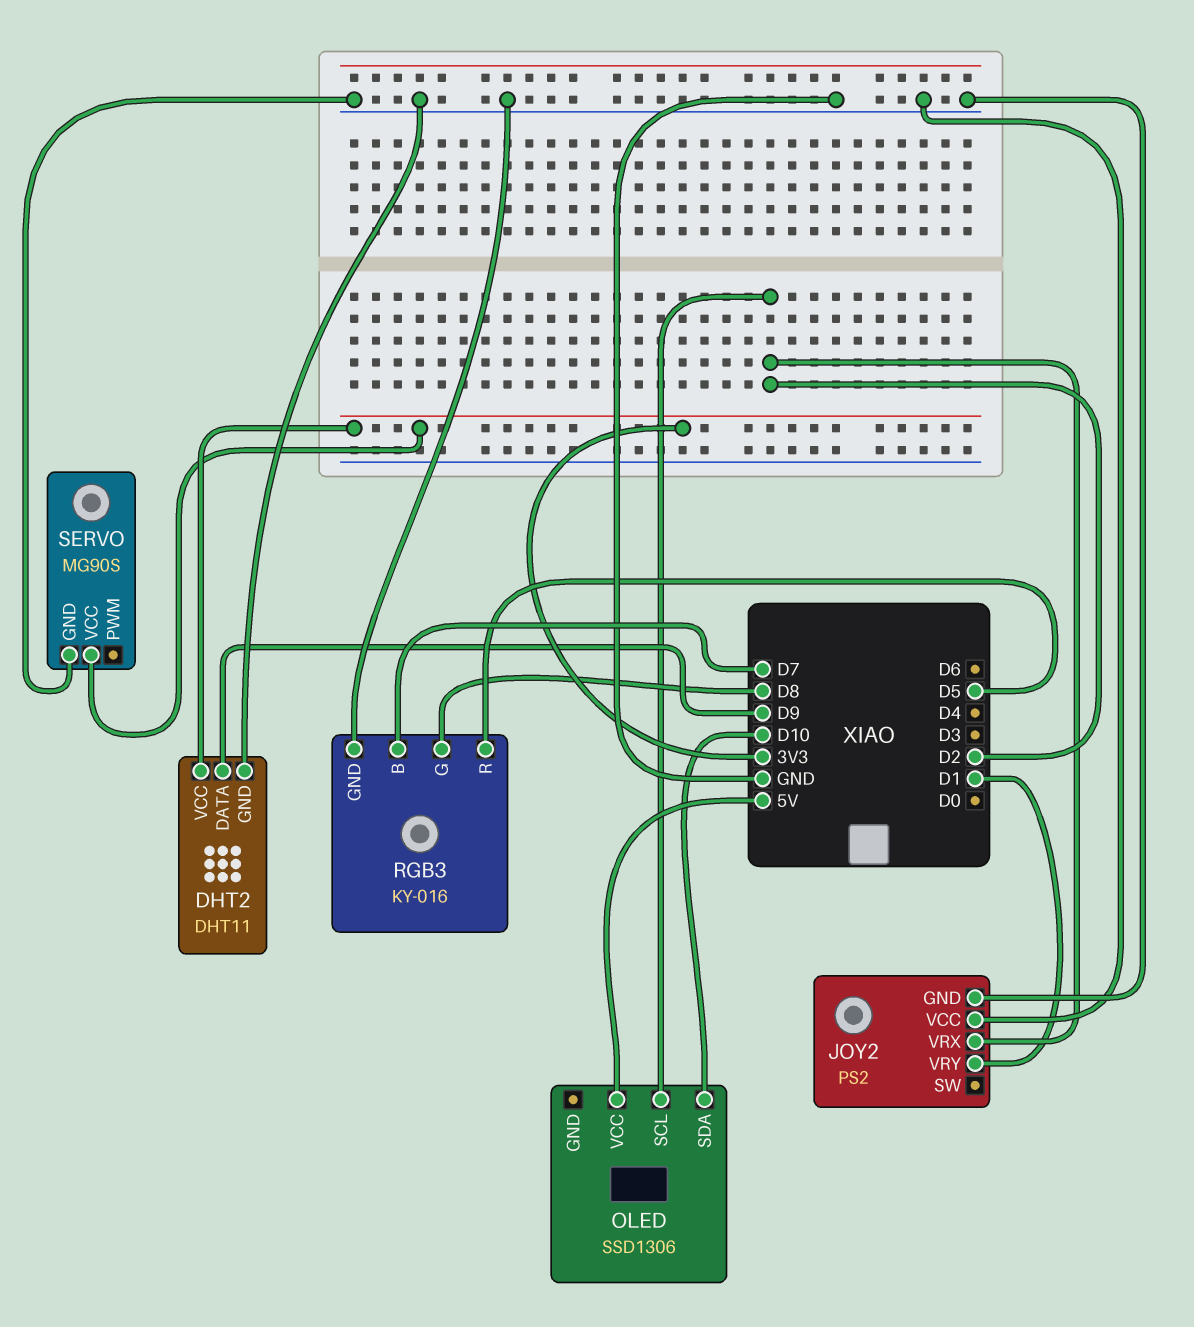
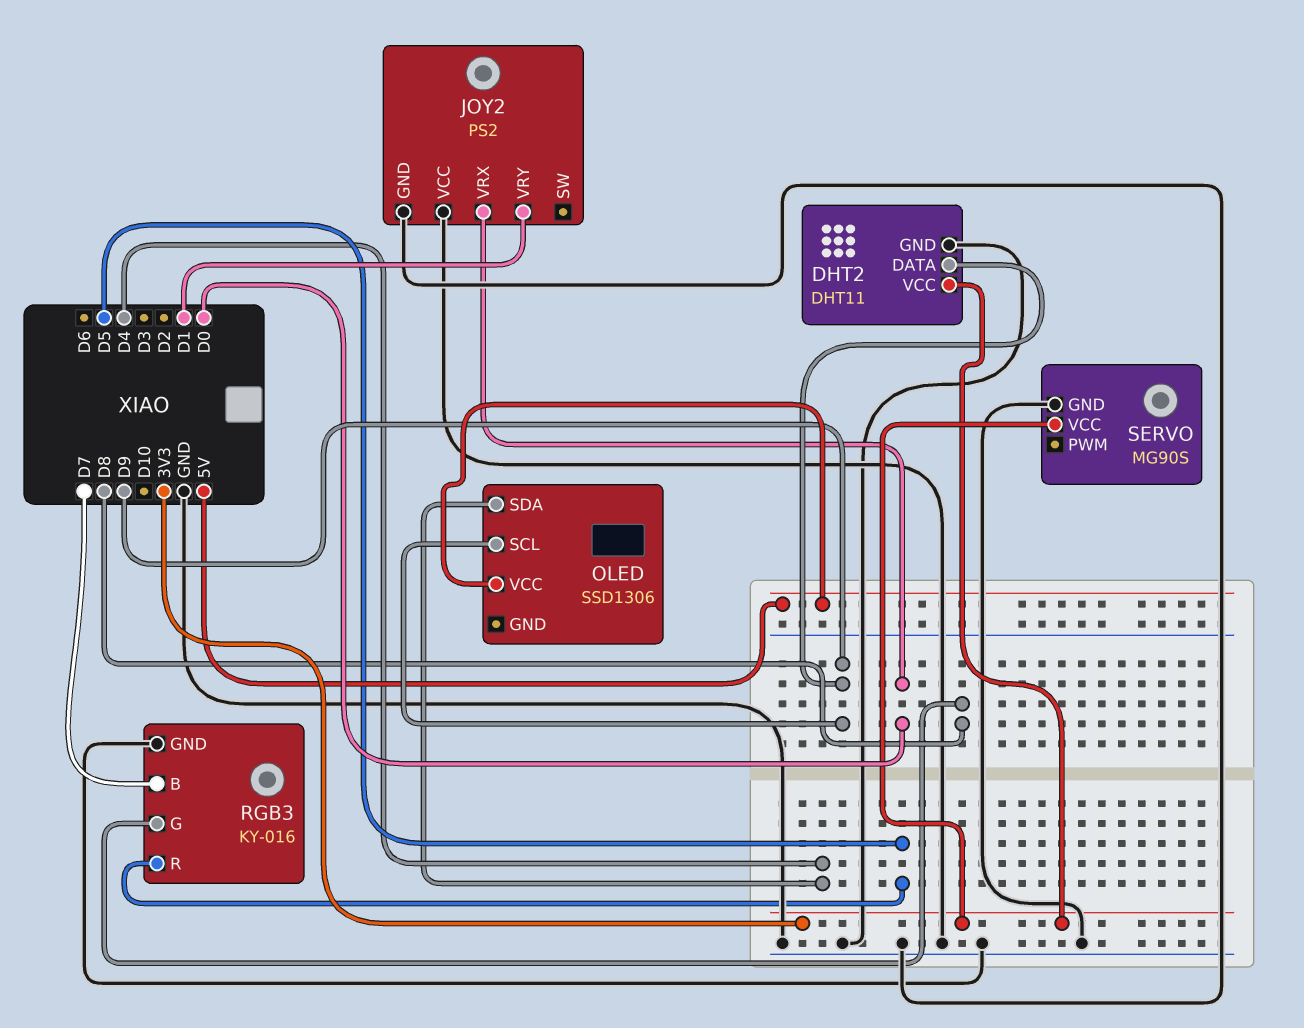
JOY2 pin VRX: D2 -> D0
OLED pin SCL: D2 -> D9
OLED pin SDA: D10 -> D4

